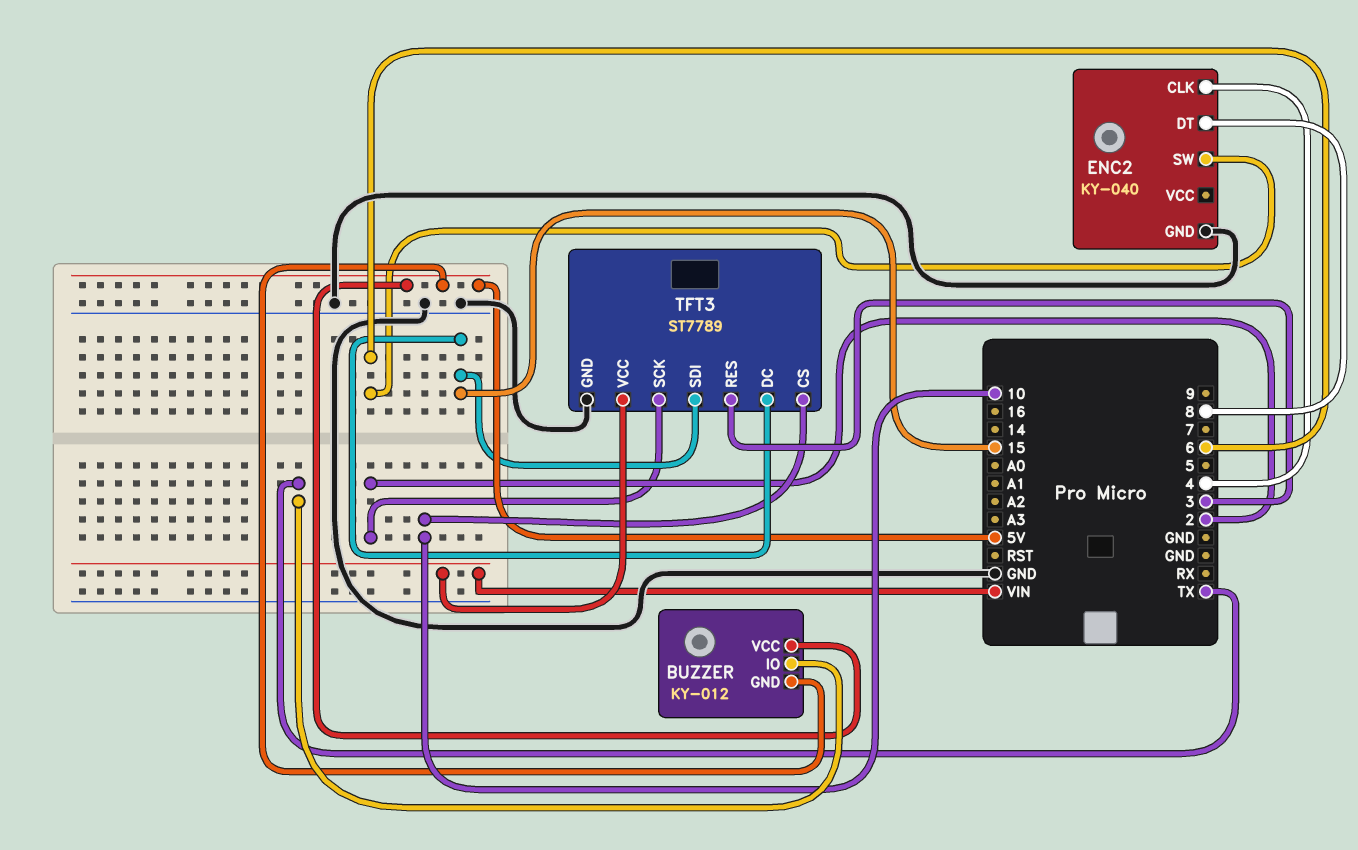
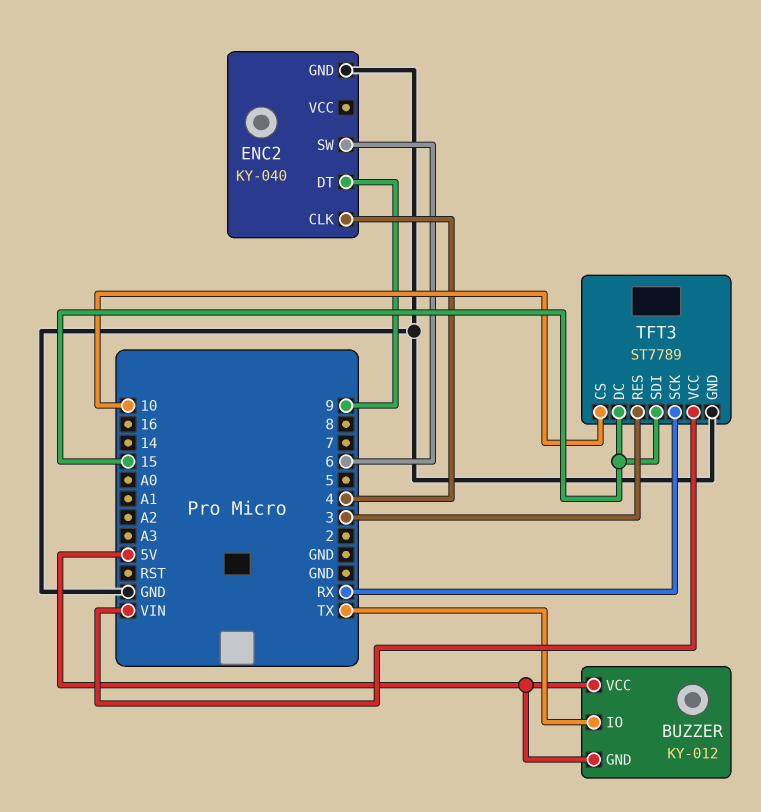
ENC2 pin DT: 8 -> 9
TFT3 pin SCK: 2 -> RX

